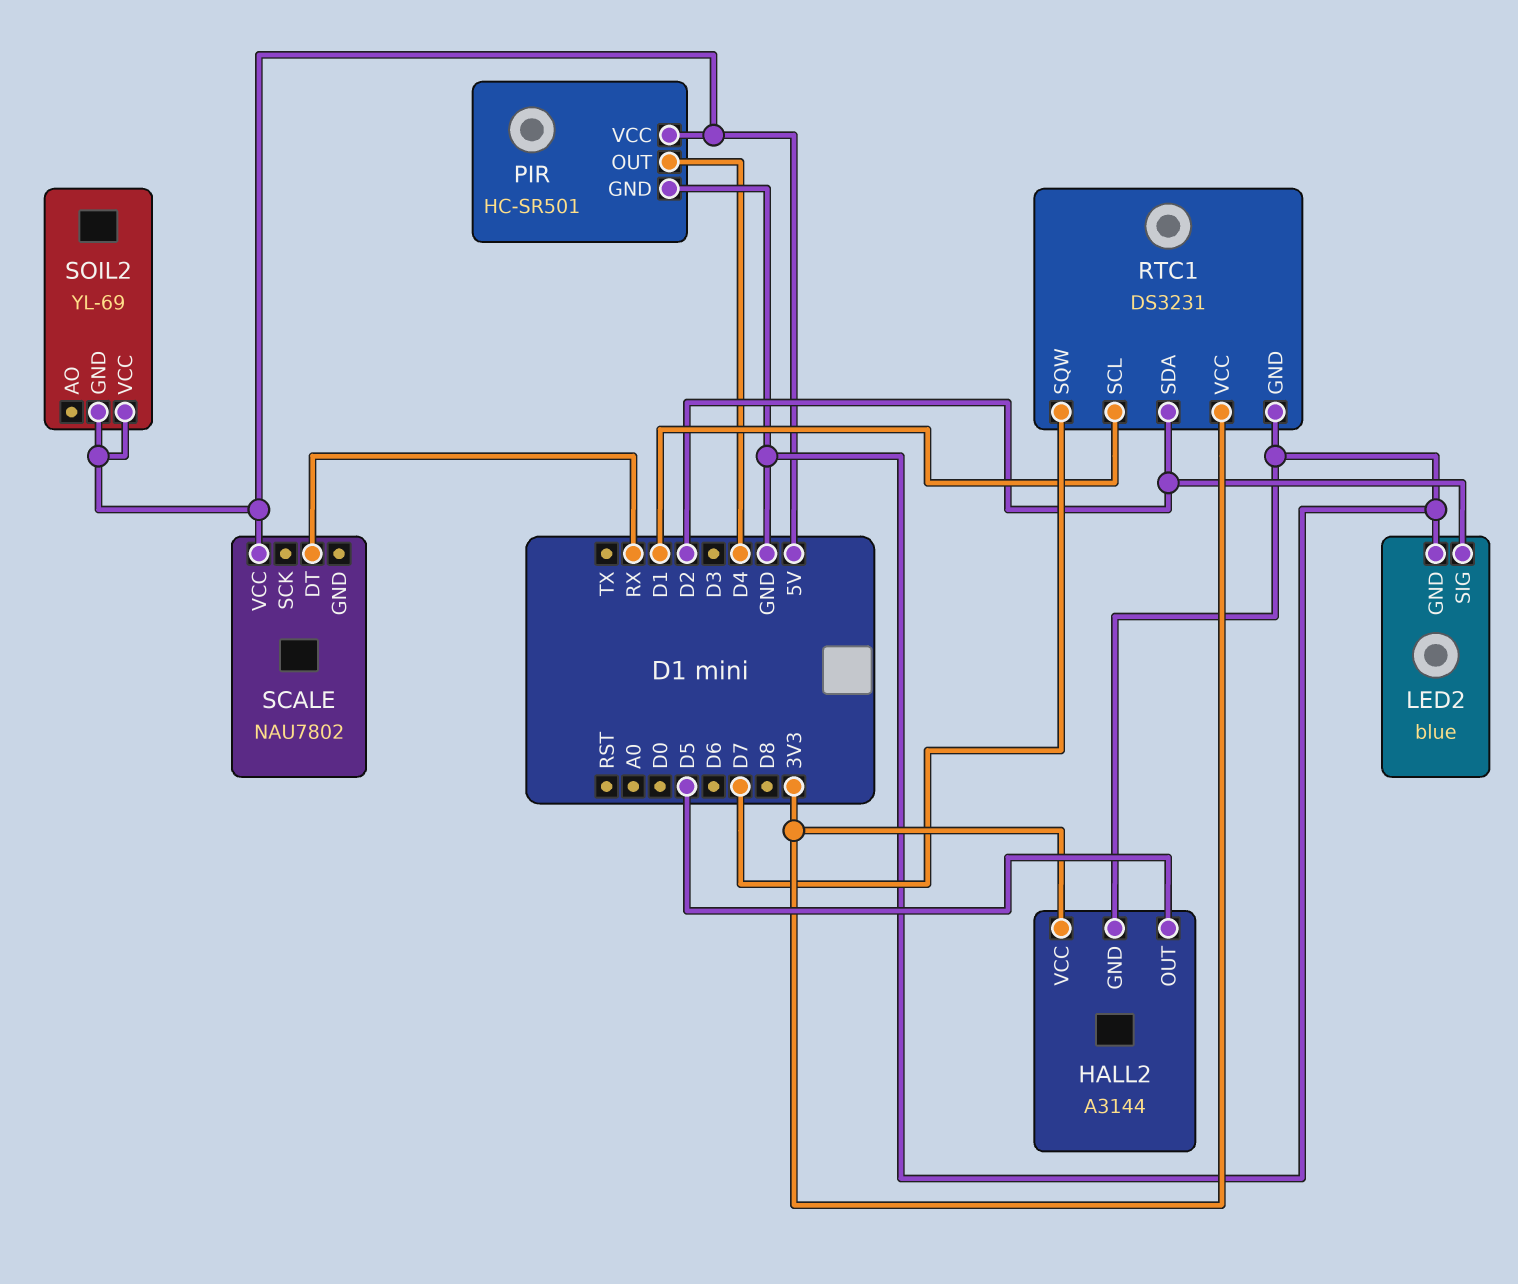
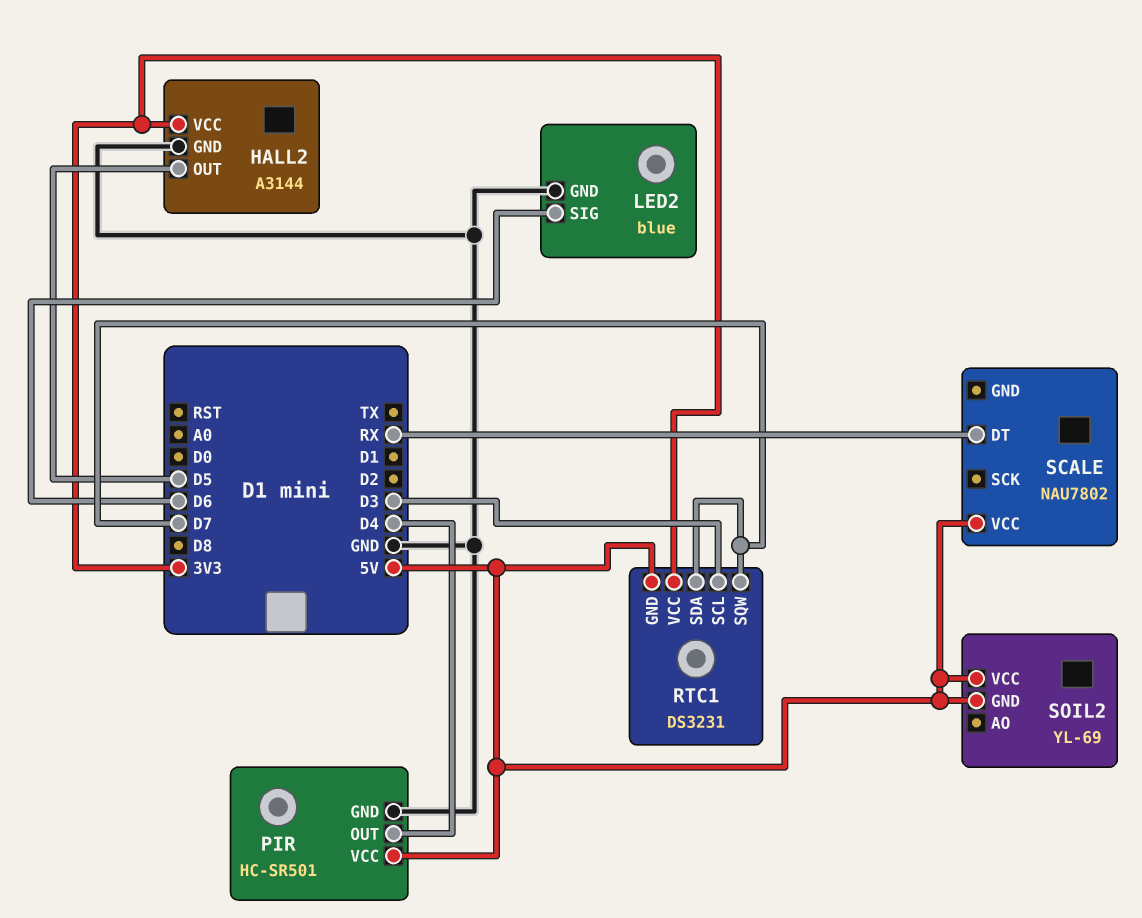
LED2 pin SIG: D2 -> D6
RTC1 pin GND: GND -> 5V
RTC1 pin SCL: D1 -> D3
RTC1 pin SDA: D2 -> D7

